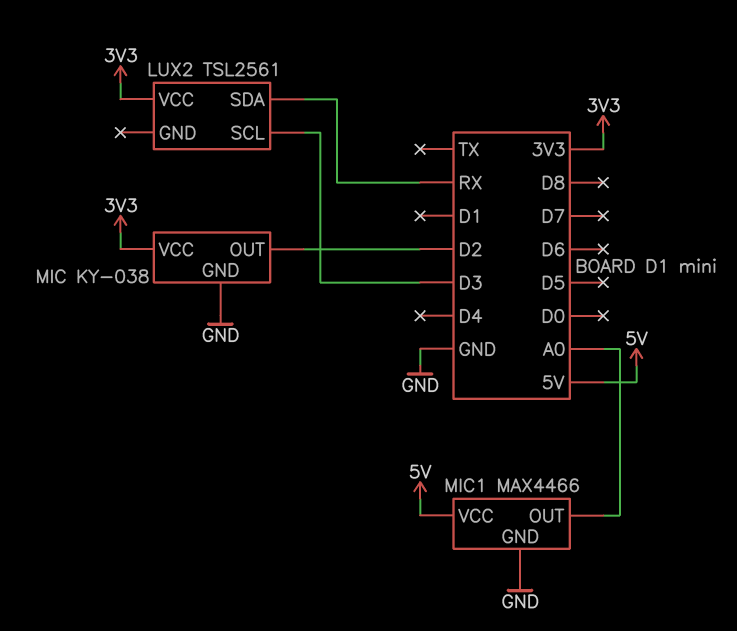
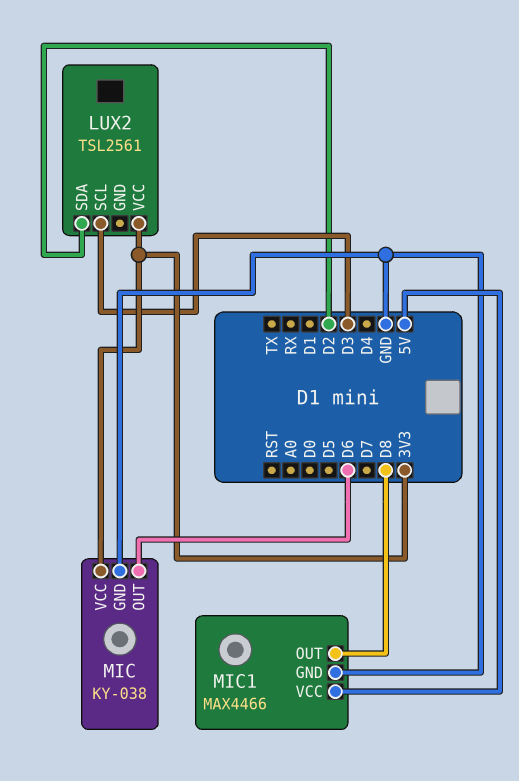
LUX2 pin SDA: RX -> D2
MIC pin OUT: D2 -> D6
MIC1 pin OUT: A0 -> D8

